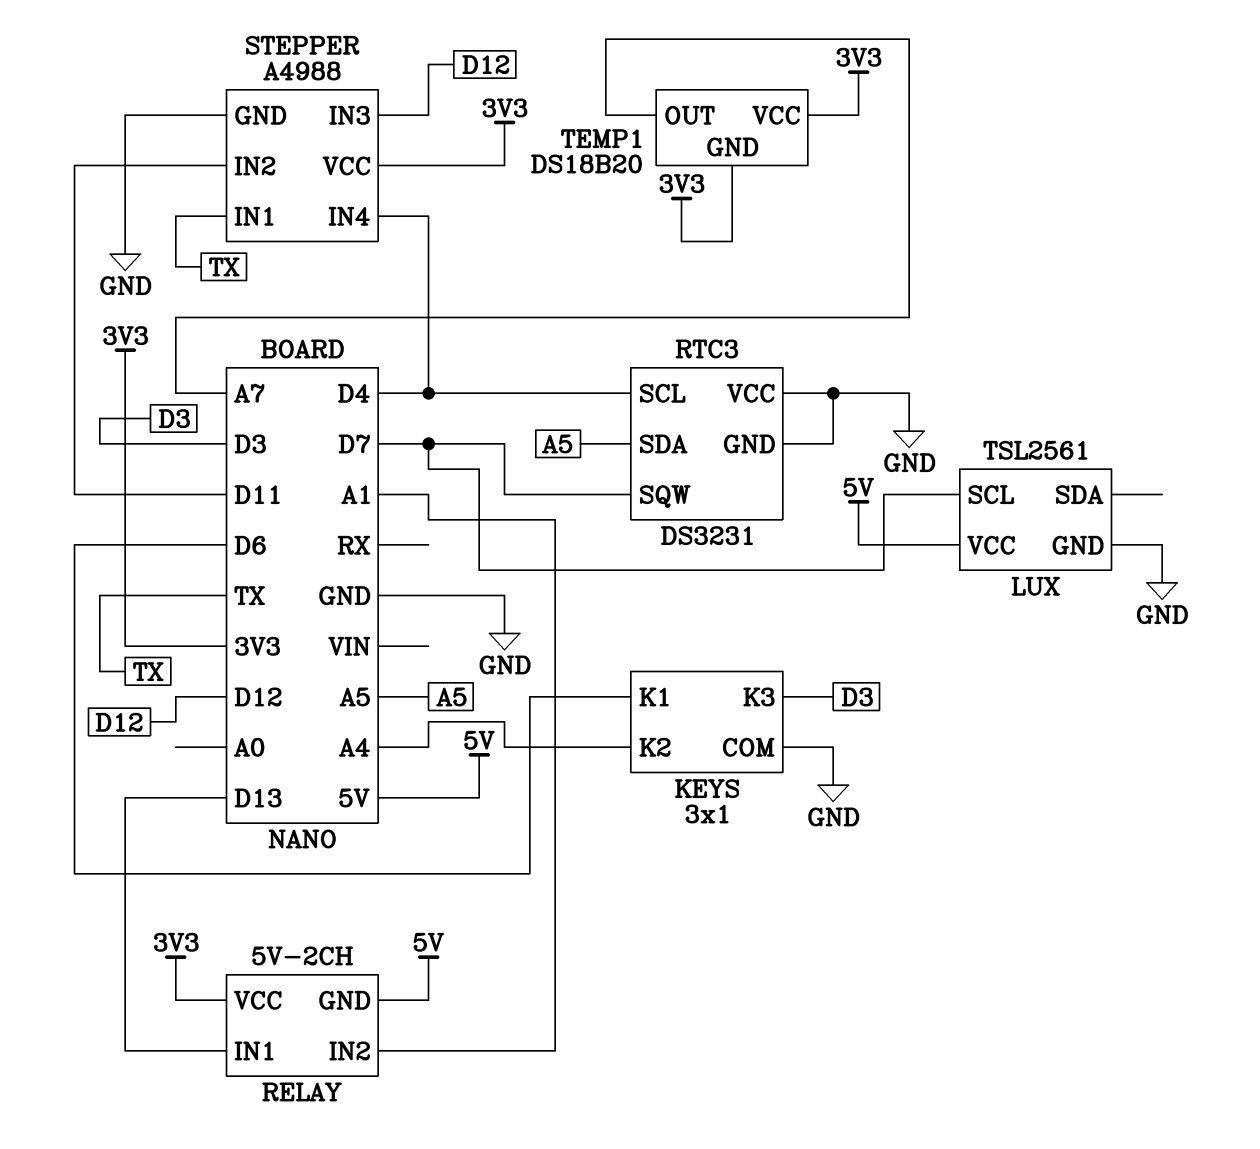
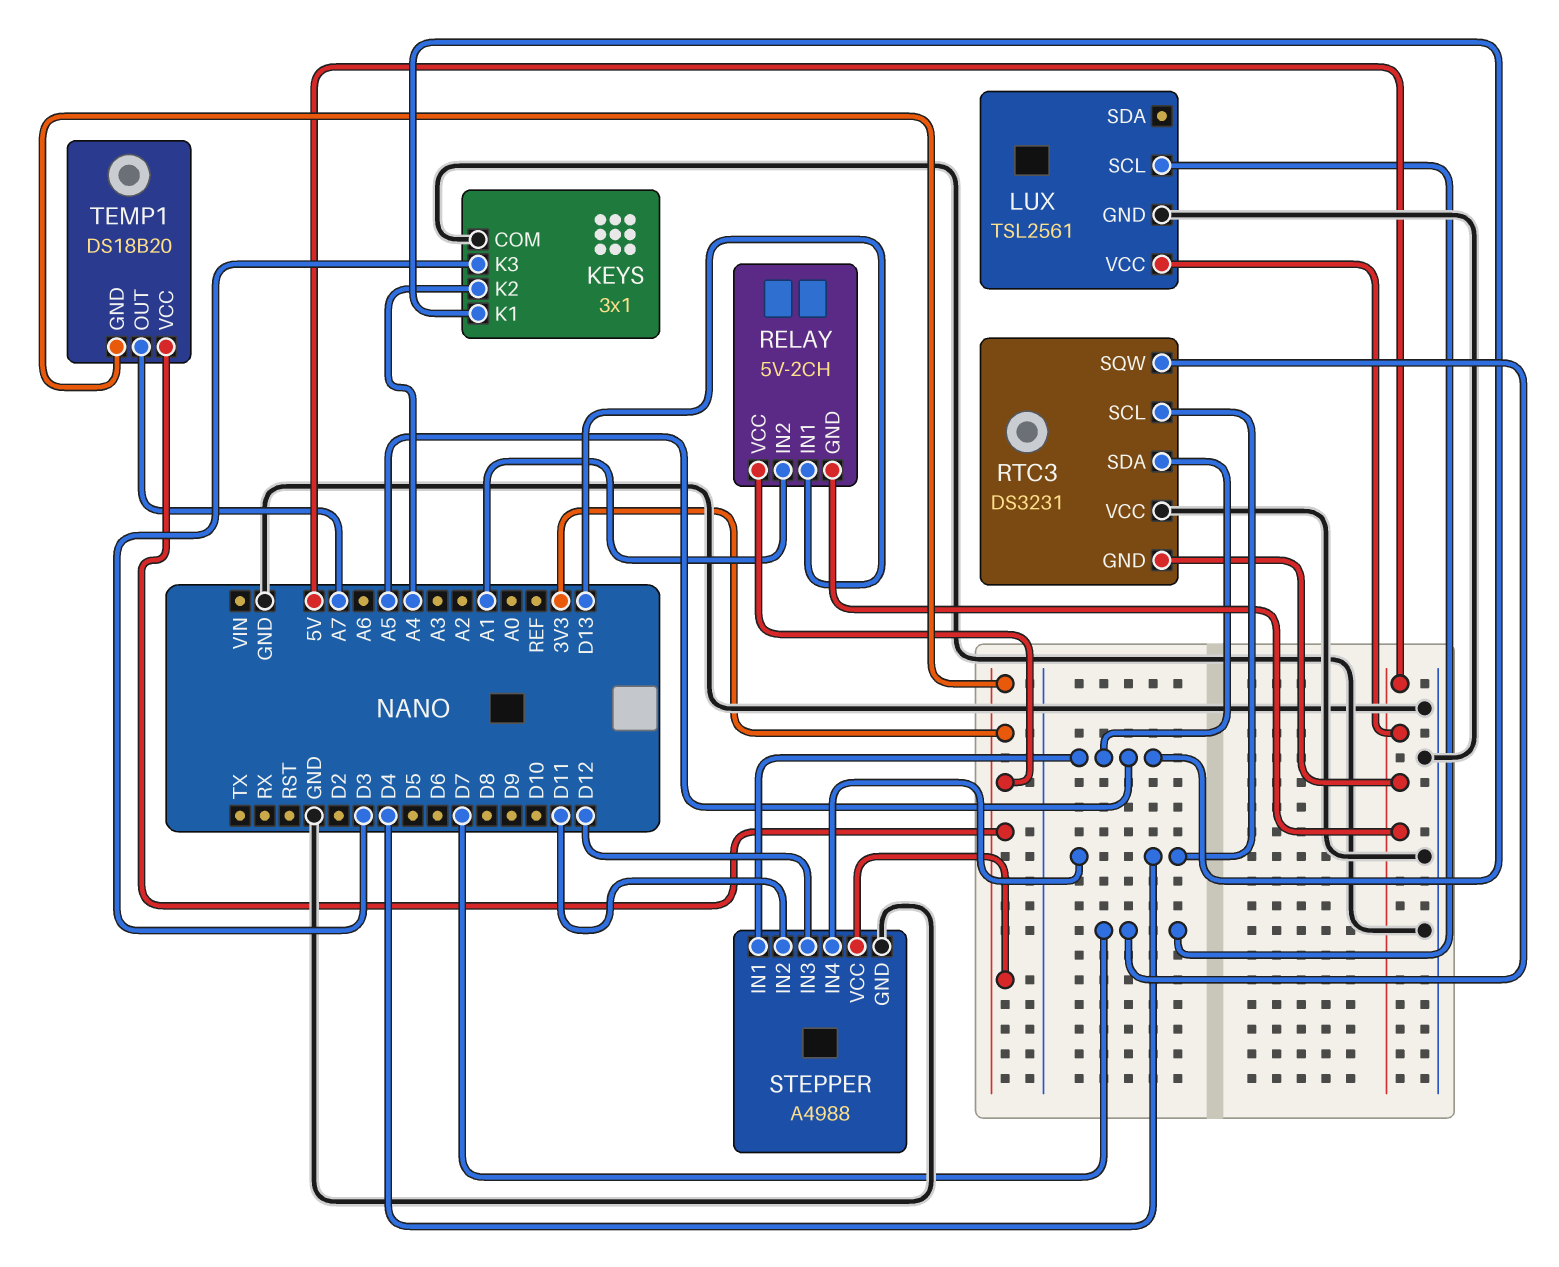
KEYS pin K1: D6 -> A5
RTC3 pin GND: GND -> 5V
STEPPER pin IN1: TX -> A5

